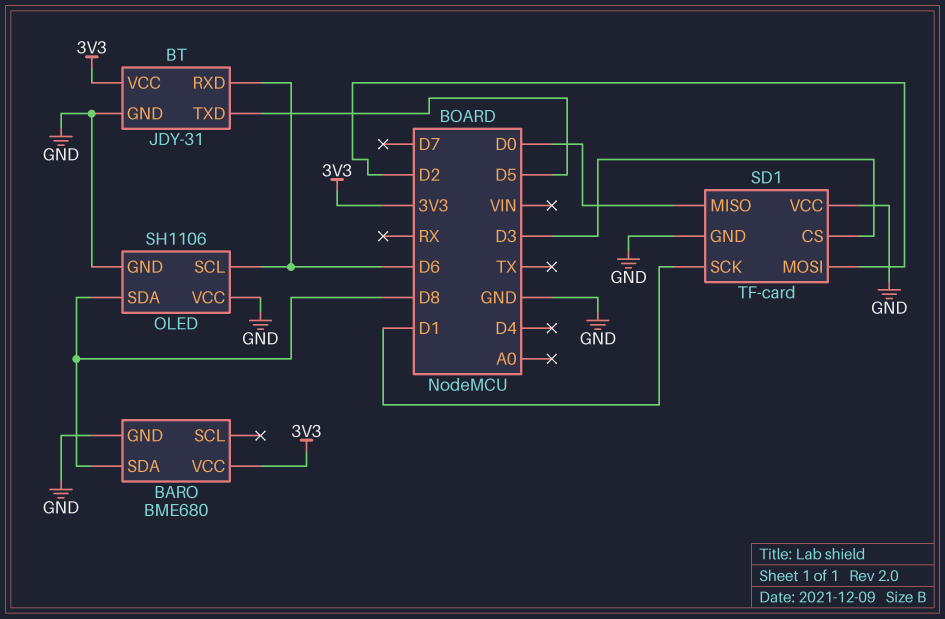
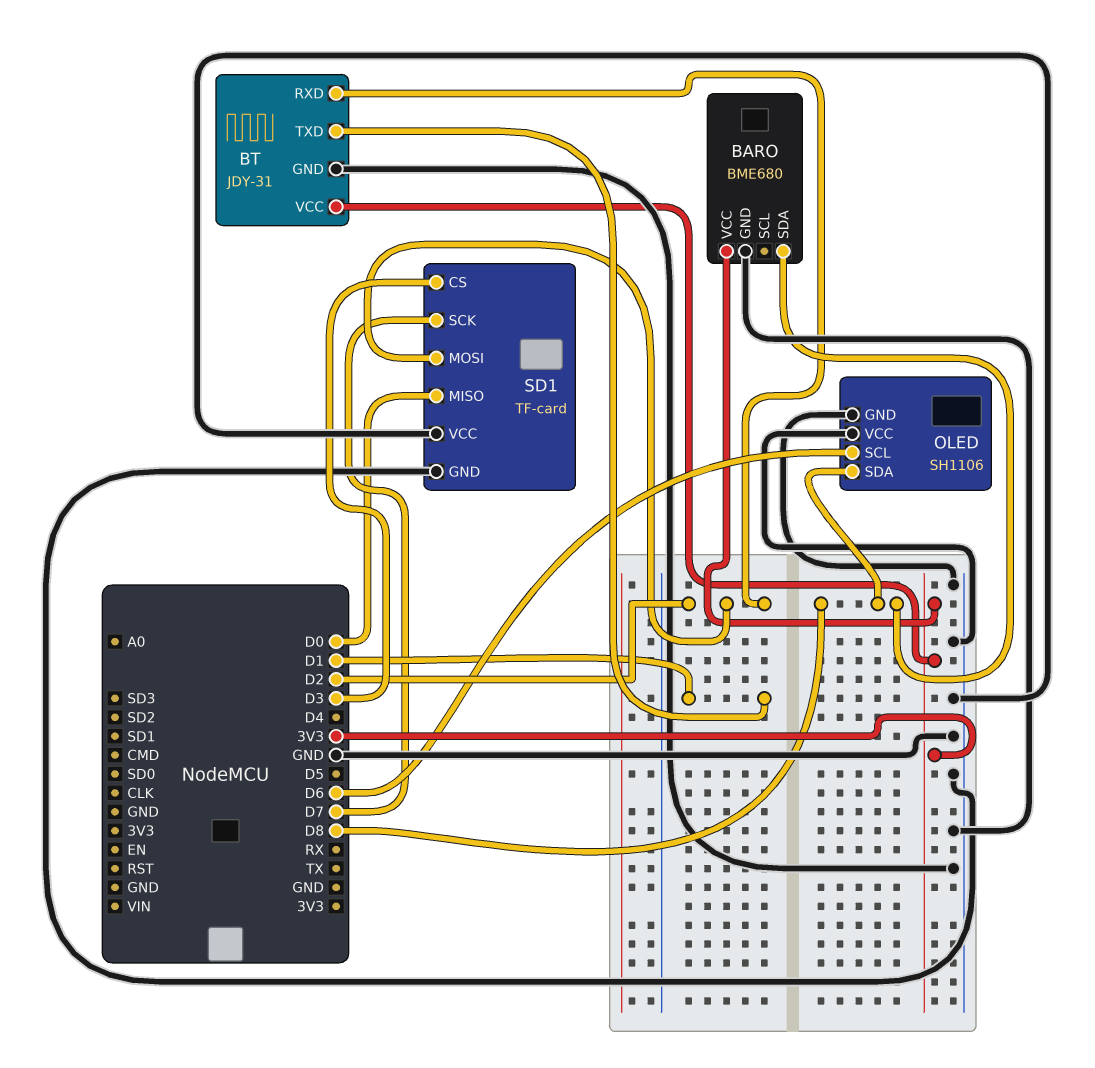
BT pin RXD: D6 -> D2
BT pin TXD: D5 -> D1
SD1 pin SCK: D1 -> D7

